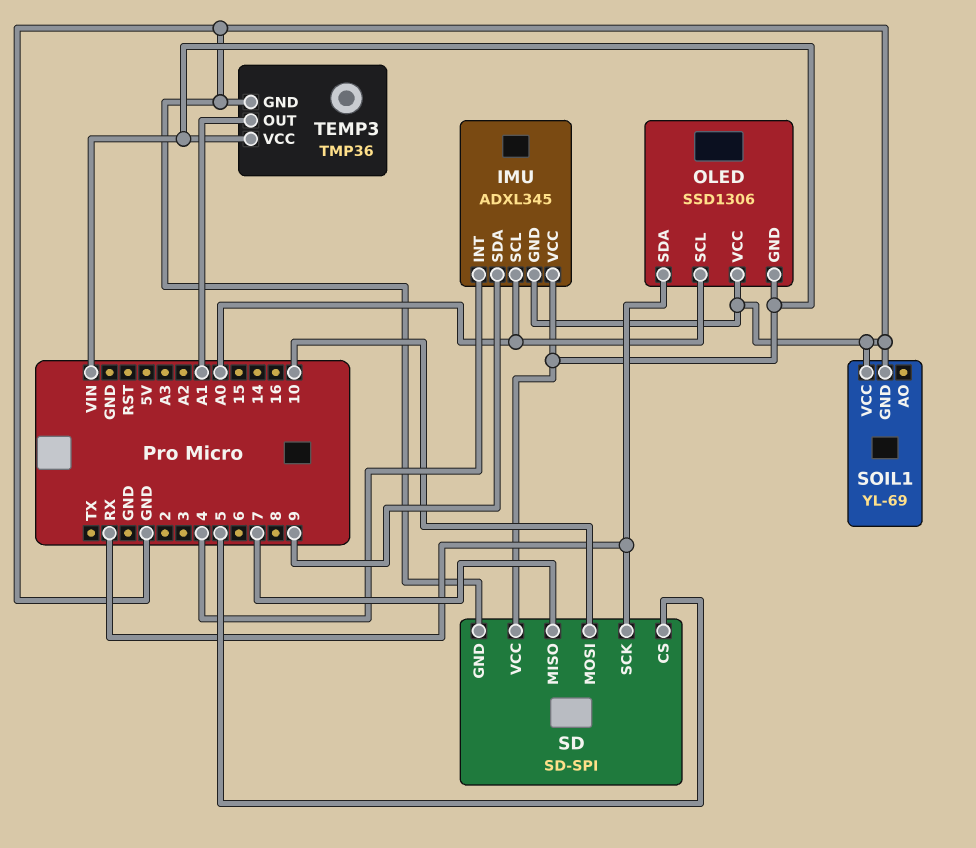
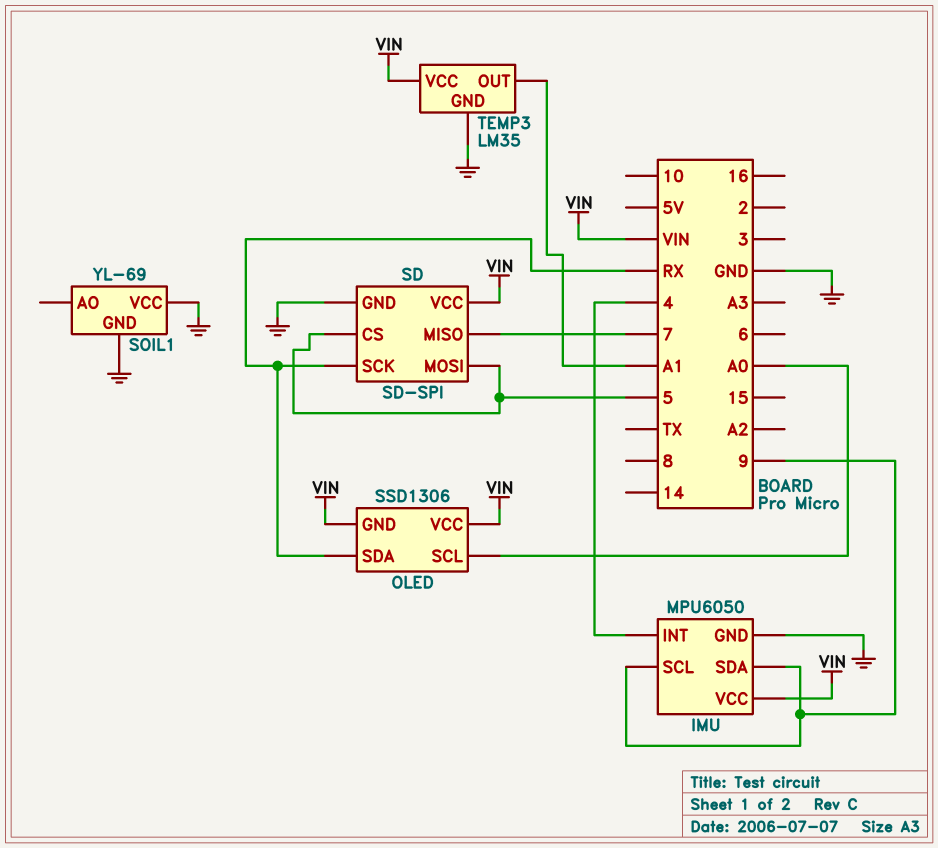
IMU: ADXL345 -> MPU6050
IMU pin SCL: A0 -> 9
OLED pin VCC: GND -> VIN
SD pin MOSI: 10 -> 5
TEMP3: TMP36 -> LM35

